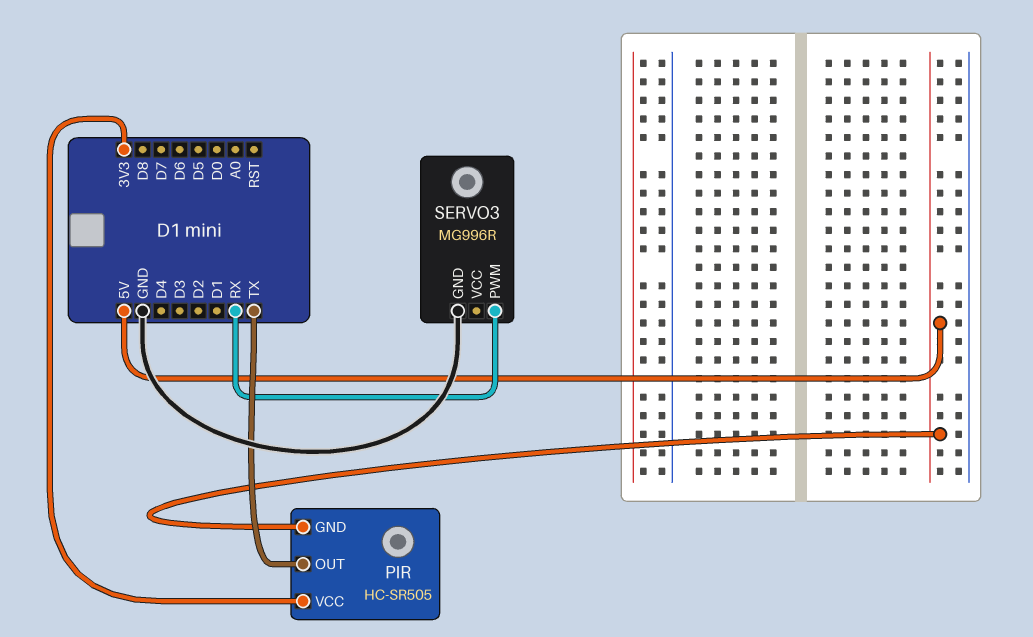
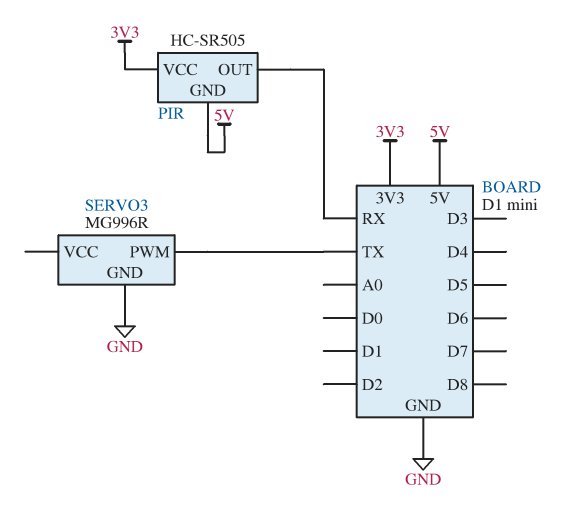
PIR pin OUT: TX -> RX
SERVO3 pin PWM: RX -> TX

